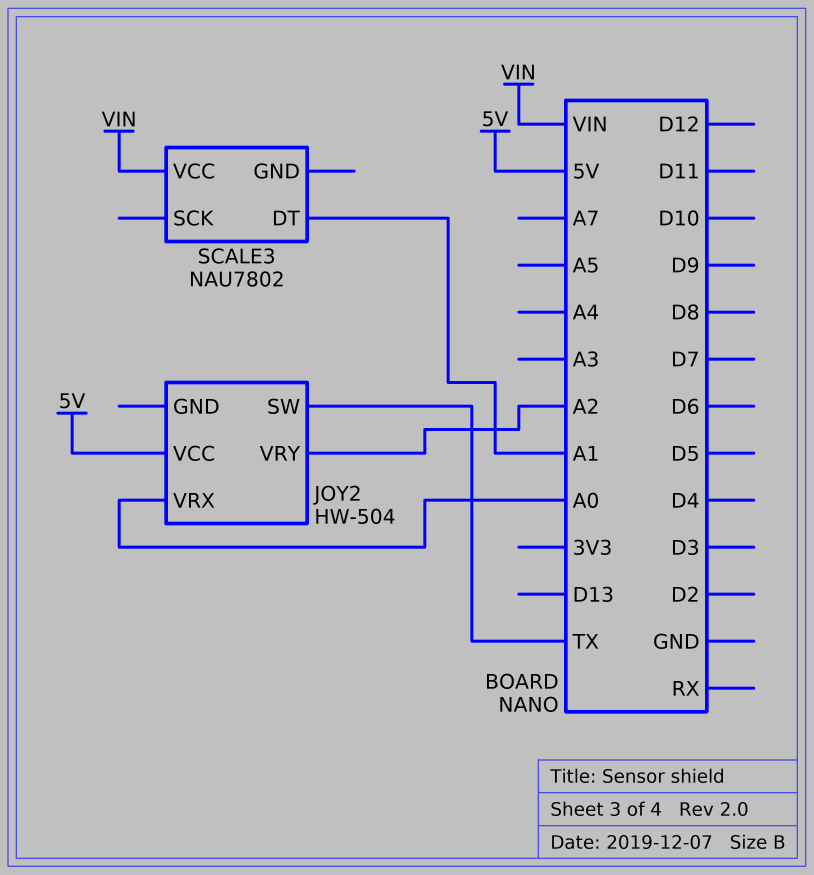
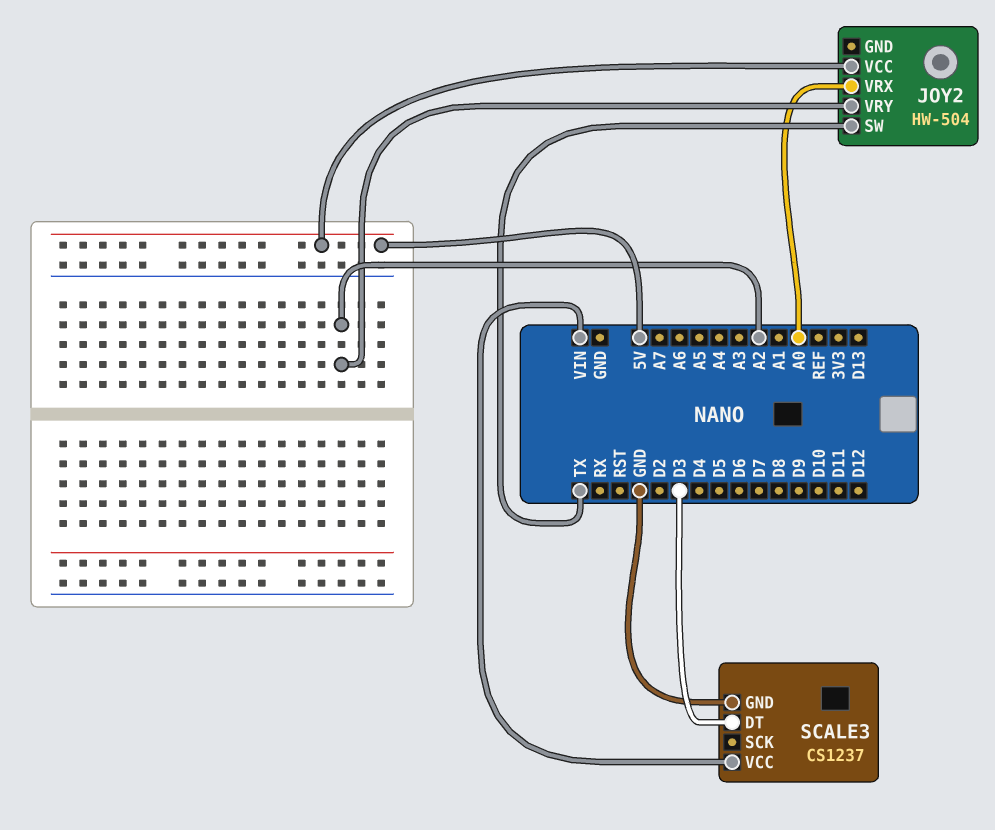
SCALE3: NAU7802 -> CS1237
SCALE3 pin DT: A1 -> D3
SCALE3 pin GND: none -> GND

